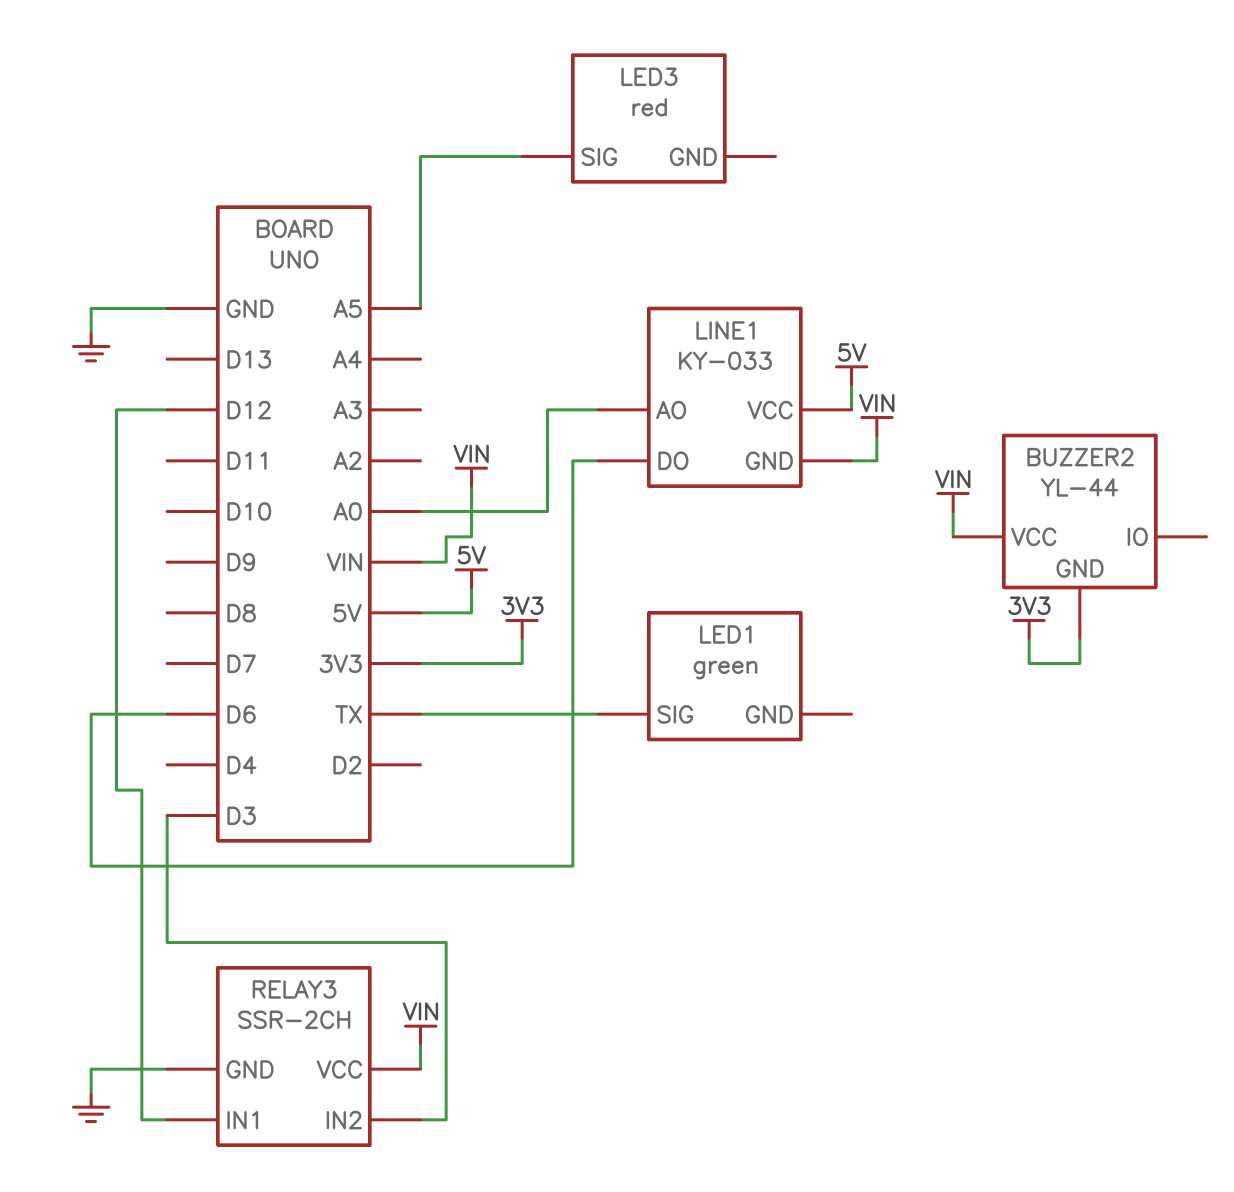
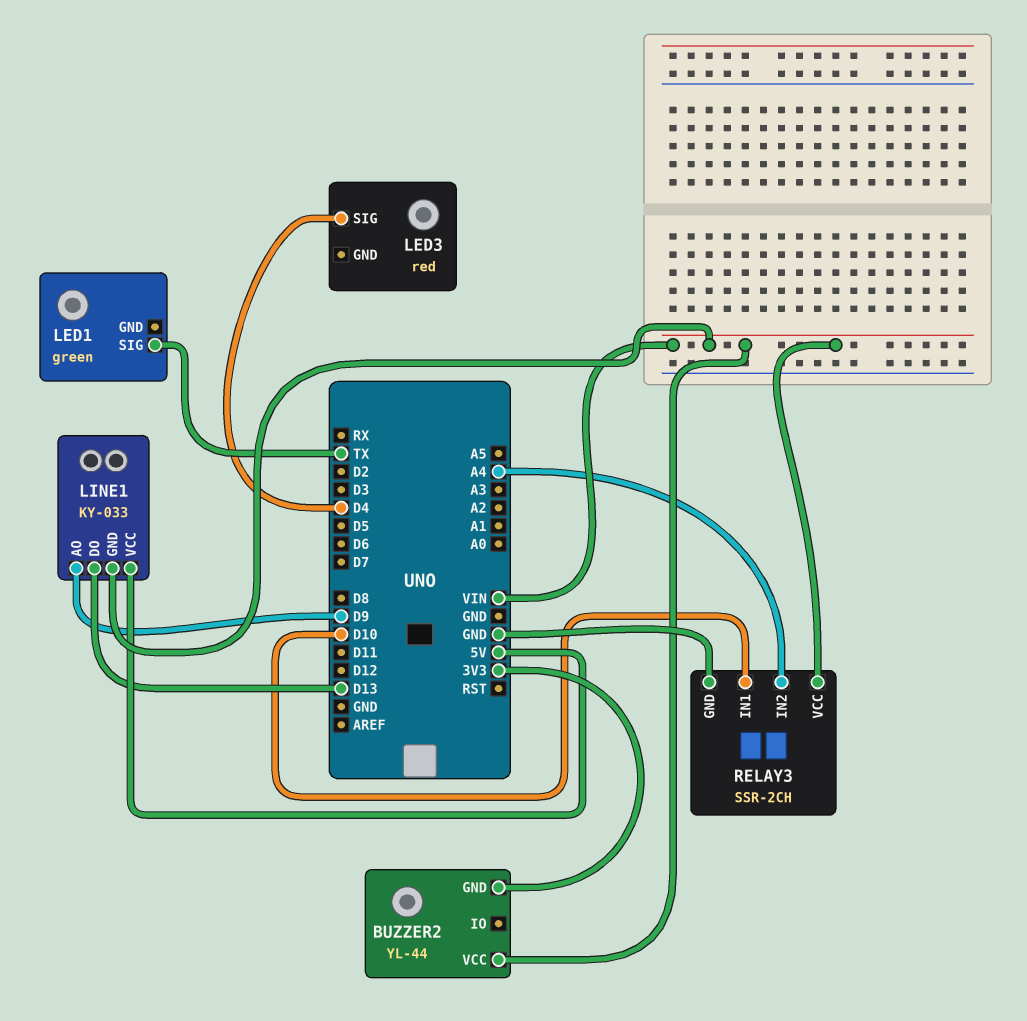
LED3 pin SIG: A5 -> D4
LINE1 pin AO: A0 -> D9
LINE1 pin DO: D6 -> D13
RELAY3 pin IN1: D12 -> D10
RELAY3 pin IN2: D3 -> A4

